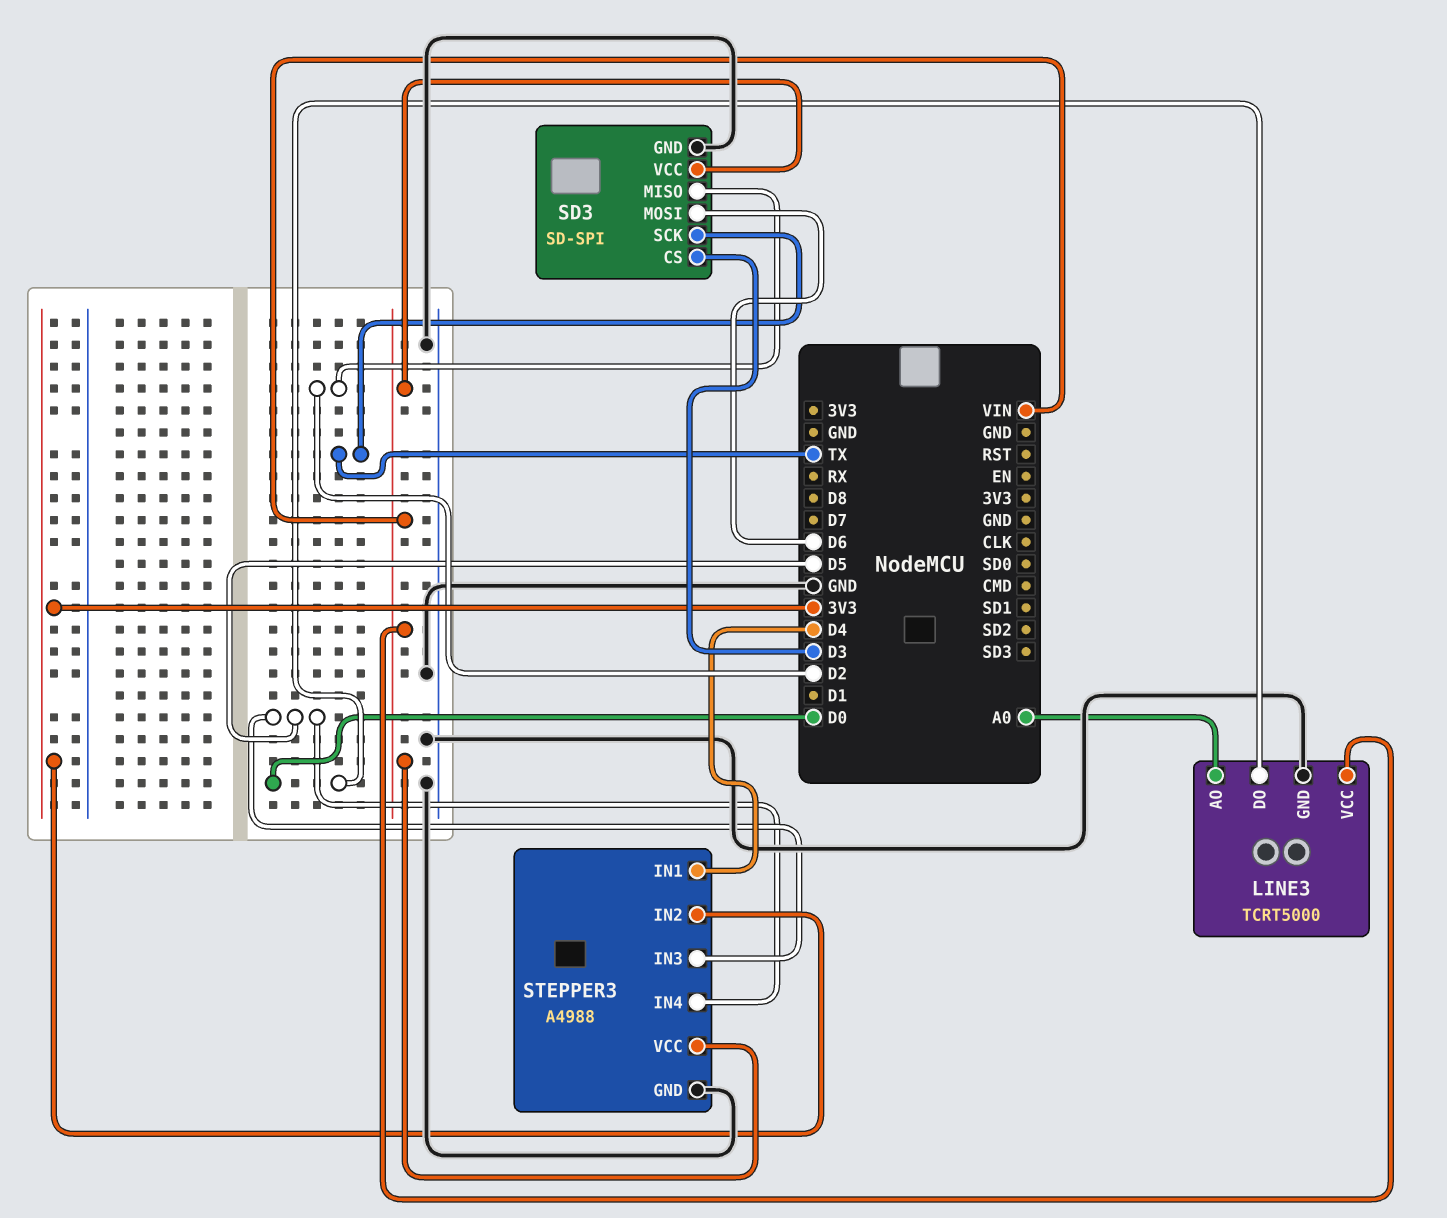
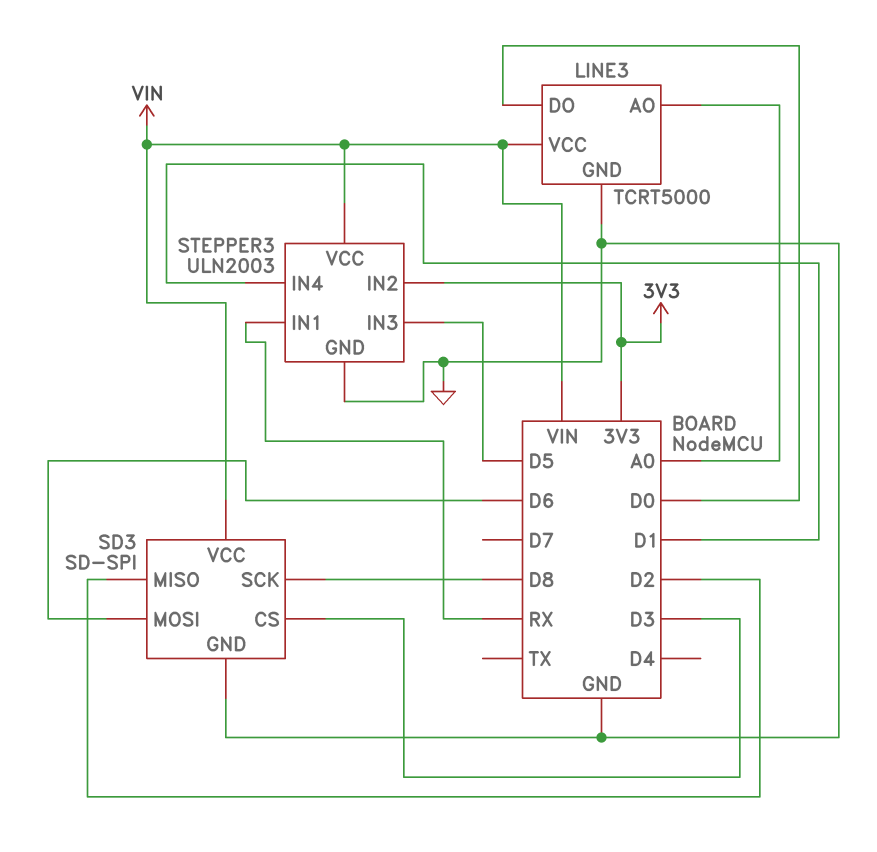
SD3 pin SCK: TX -> D8
STEPPER3: A4988 -> ULN2003
STEPPER3 pin IN1: D4 -> RX
STEPPER3 pin IN4: D5 -> D1

